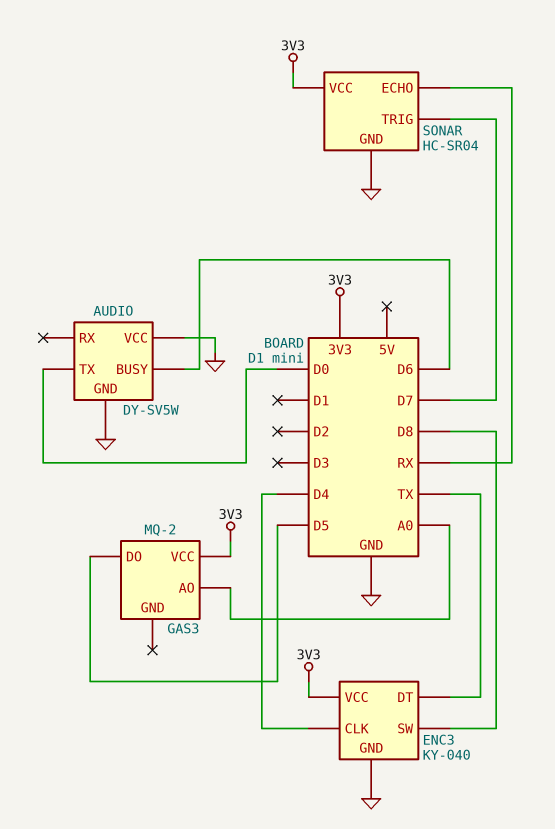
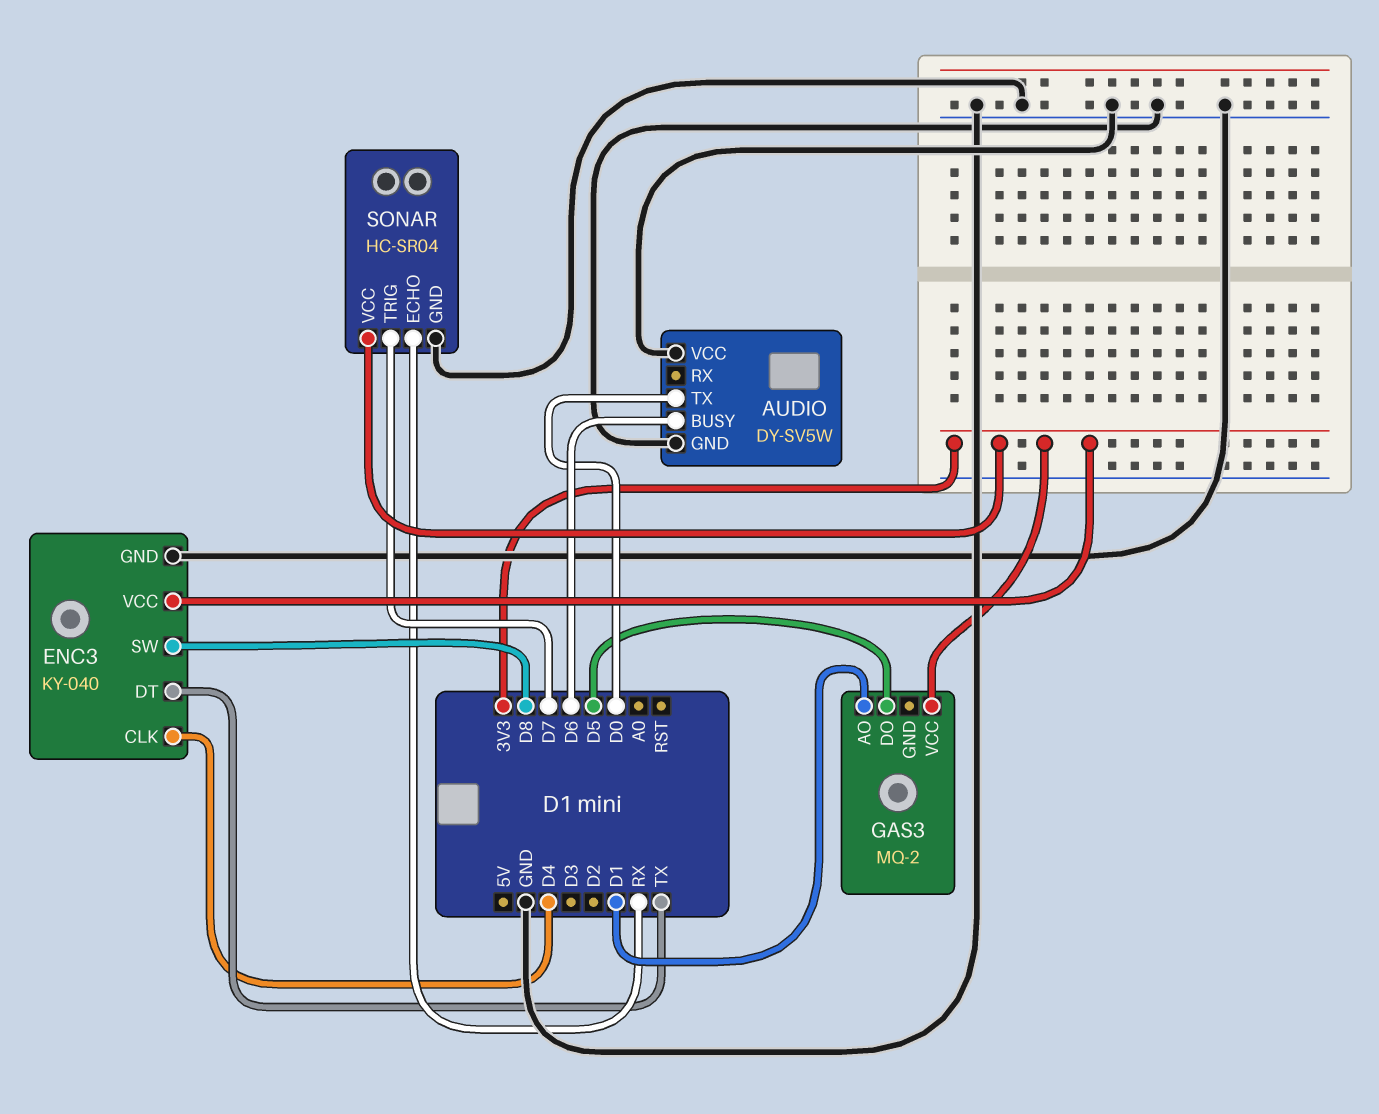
GAS3 pin AO: A0 -> D1

